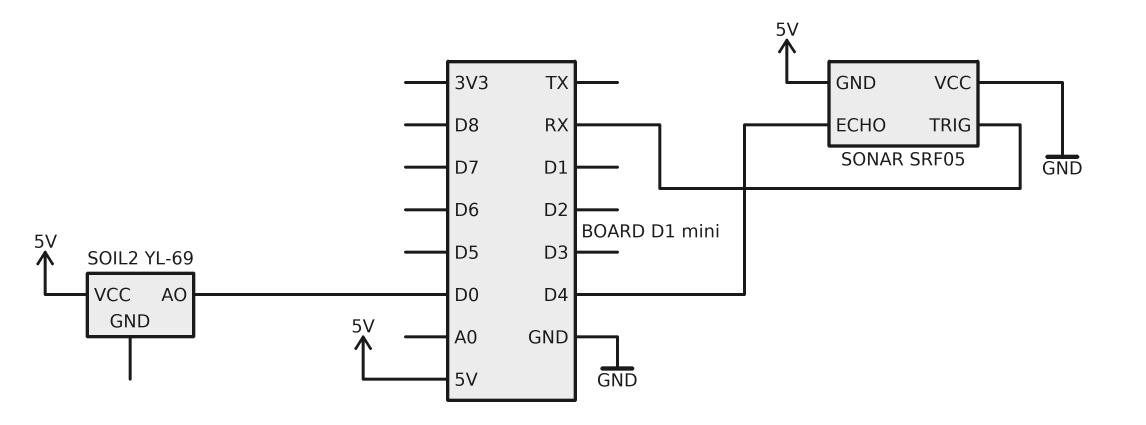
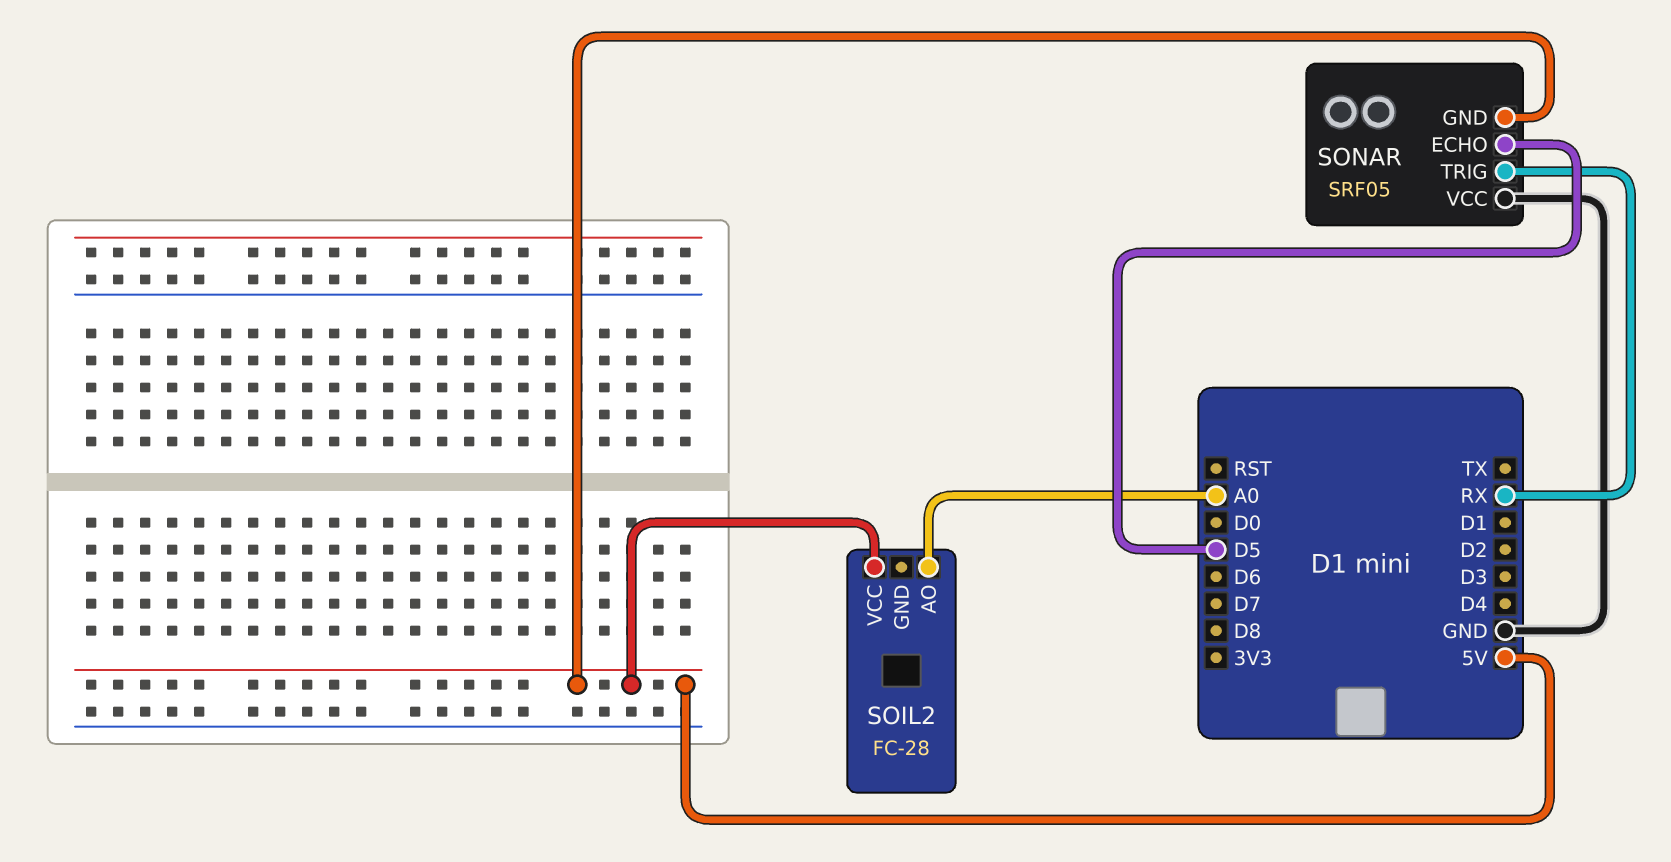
SOIL2: YL-69 -> FC-28
SOIL2 pin AO: D0 -> A0
SONAR pin ECHO: D4 -> D5

